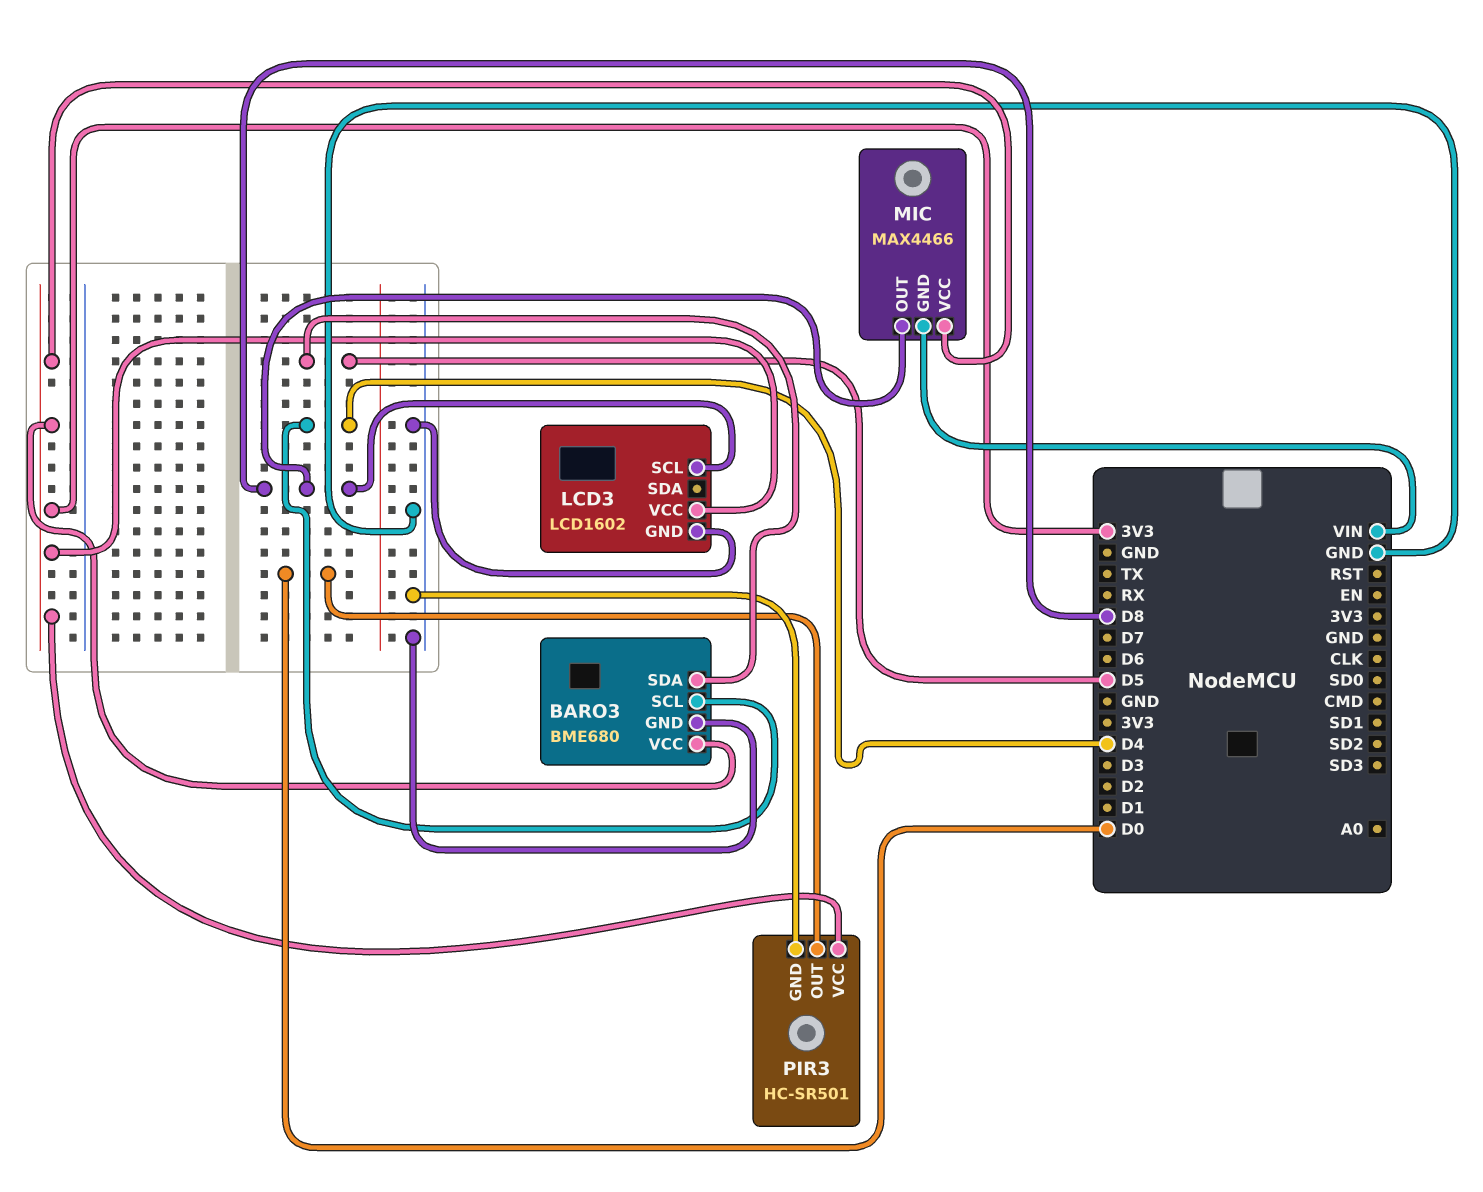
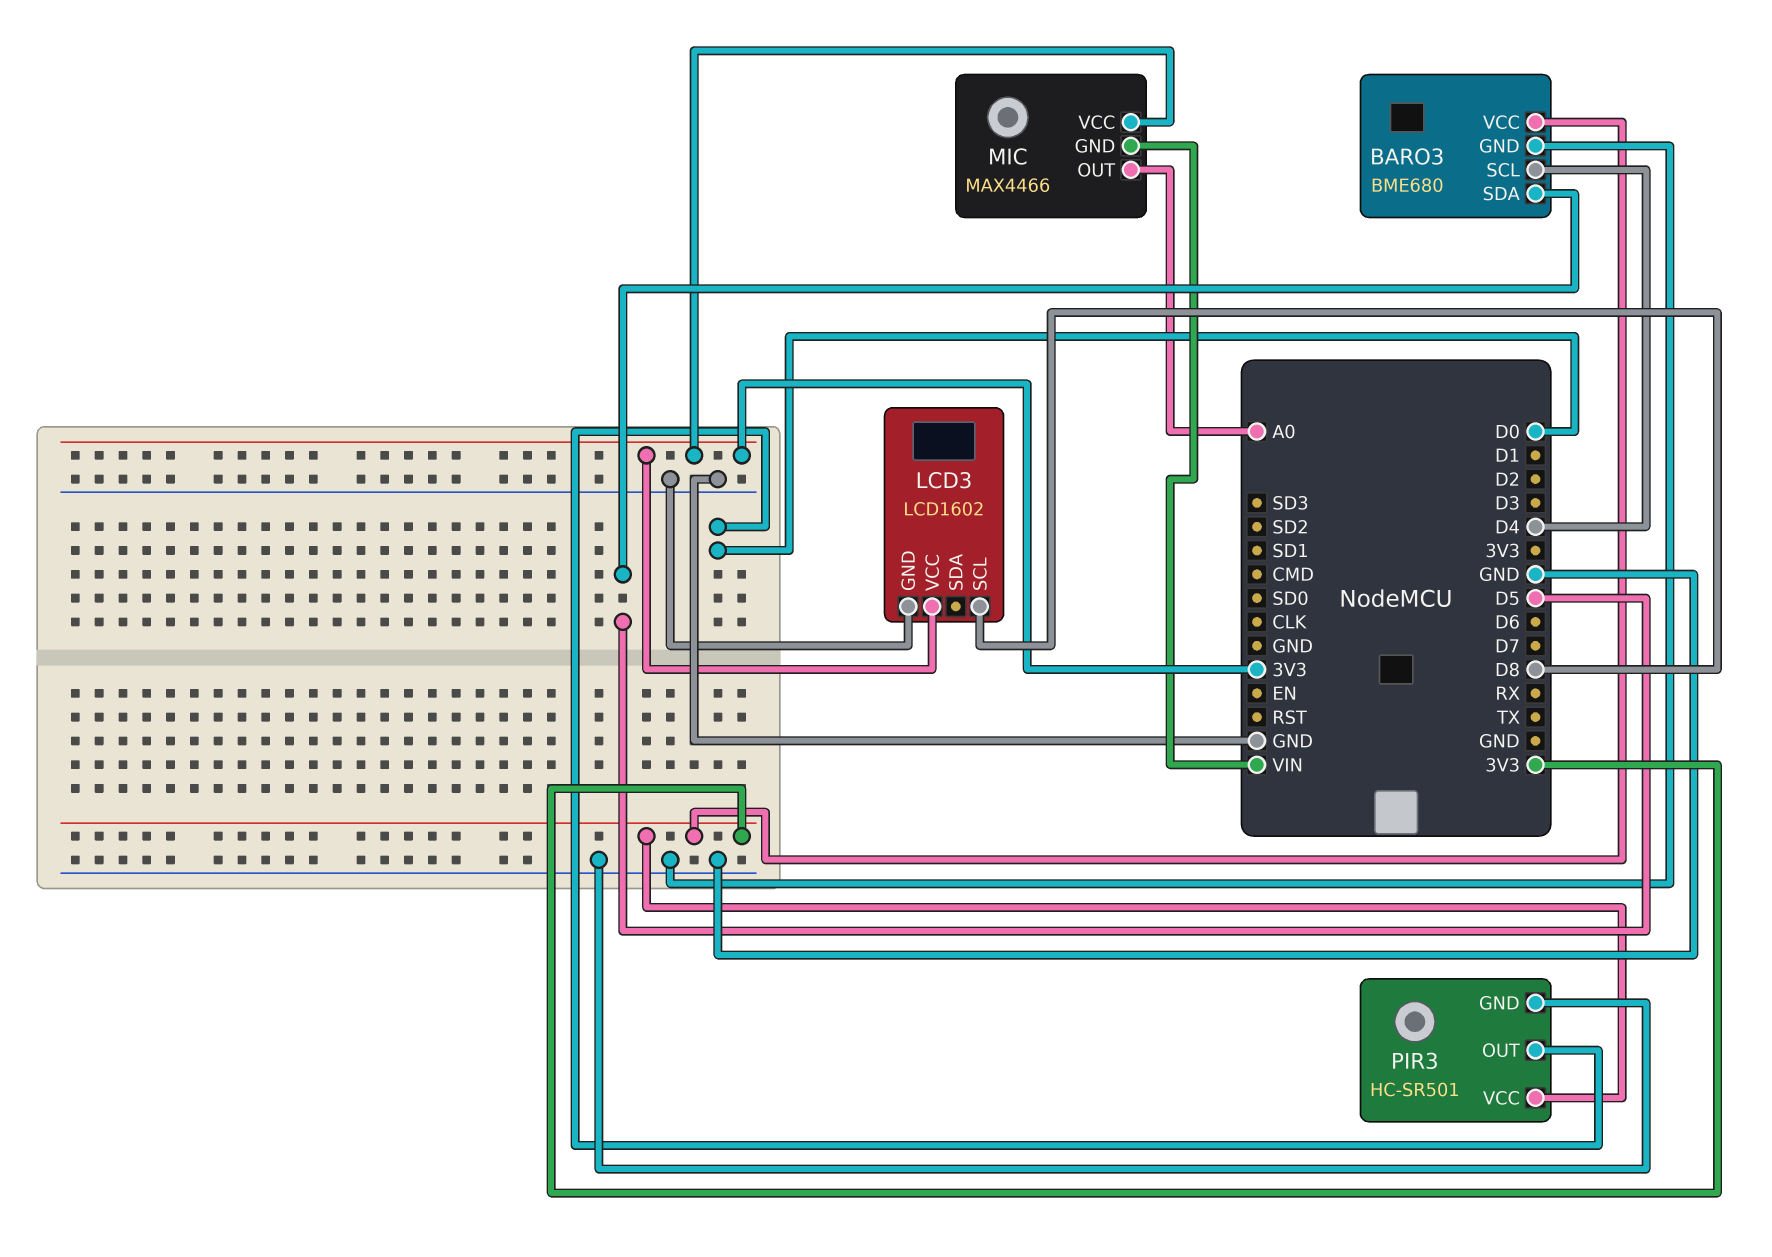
MIC pin OUT: D8 -> A0

